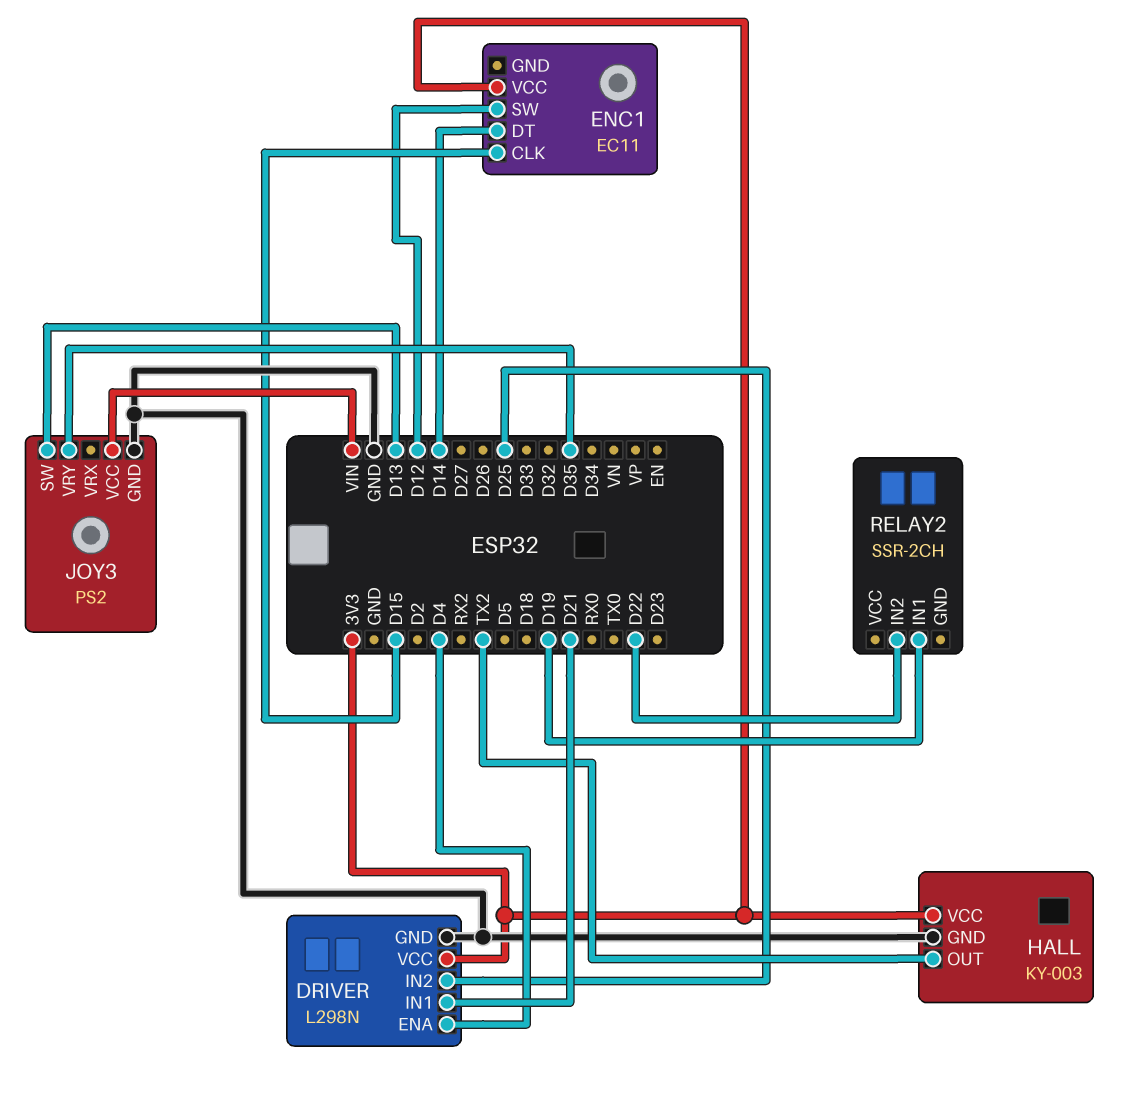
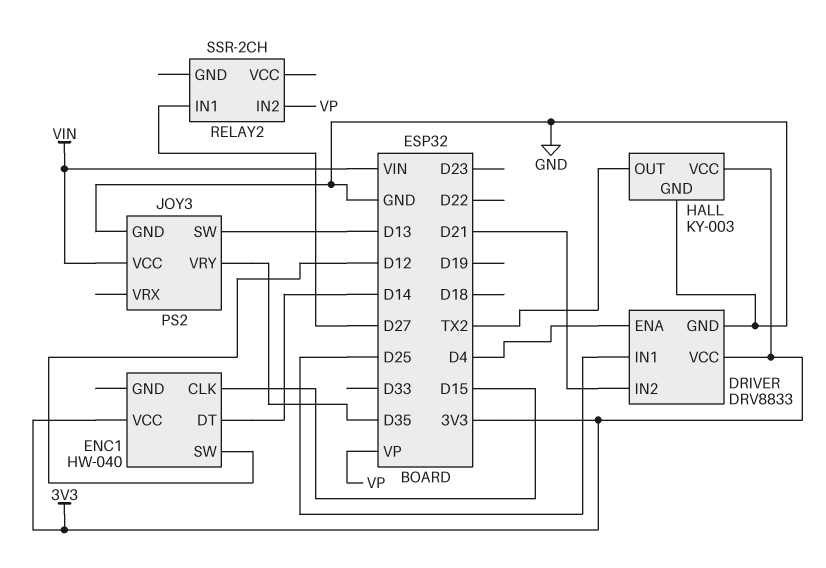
DRIVER: L298N -> DRV8833
DRIVER pin IN1: D21 -> D25
DRIVER pin IN2: D25 -> D21
ENC1: EC11 -> HW-040
RELAY2 pin IN1: D19 -> D27
RELAY2 pin IN2: D22 -> VP

